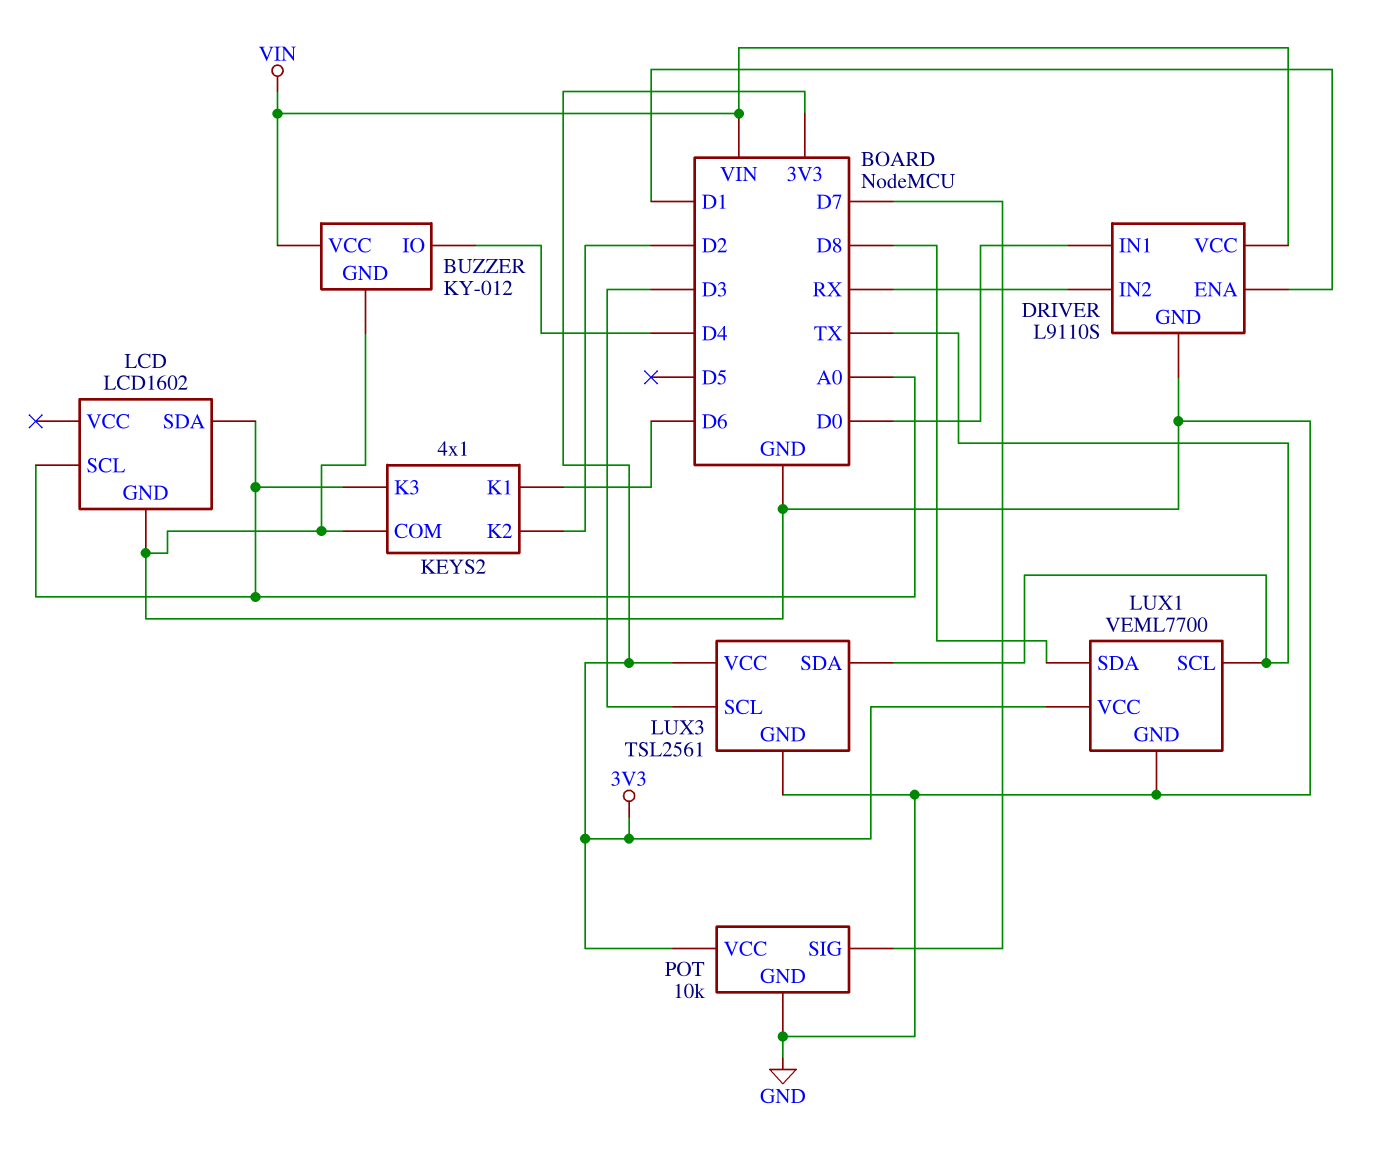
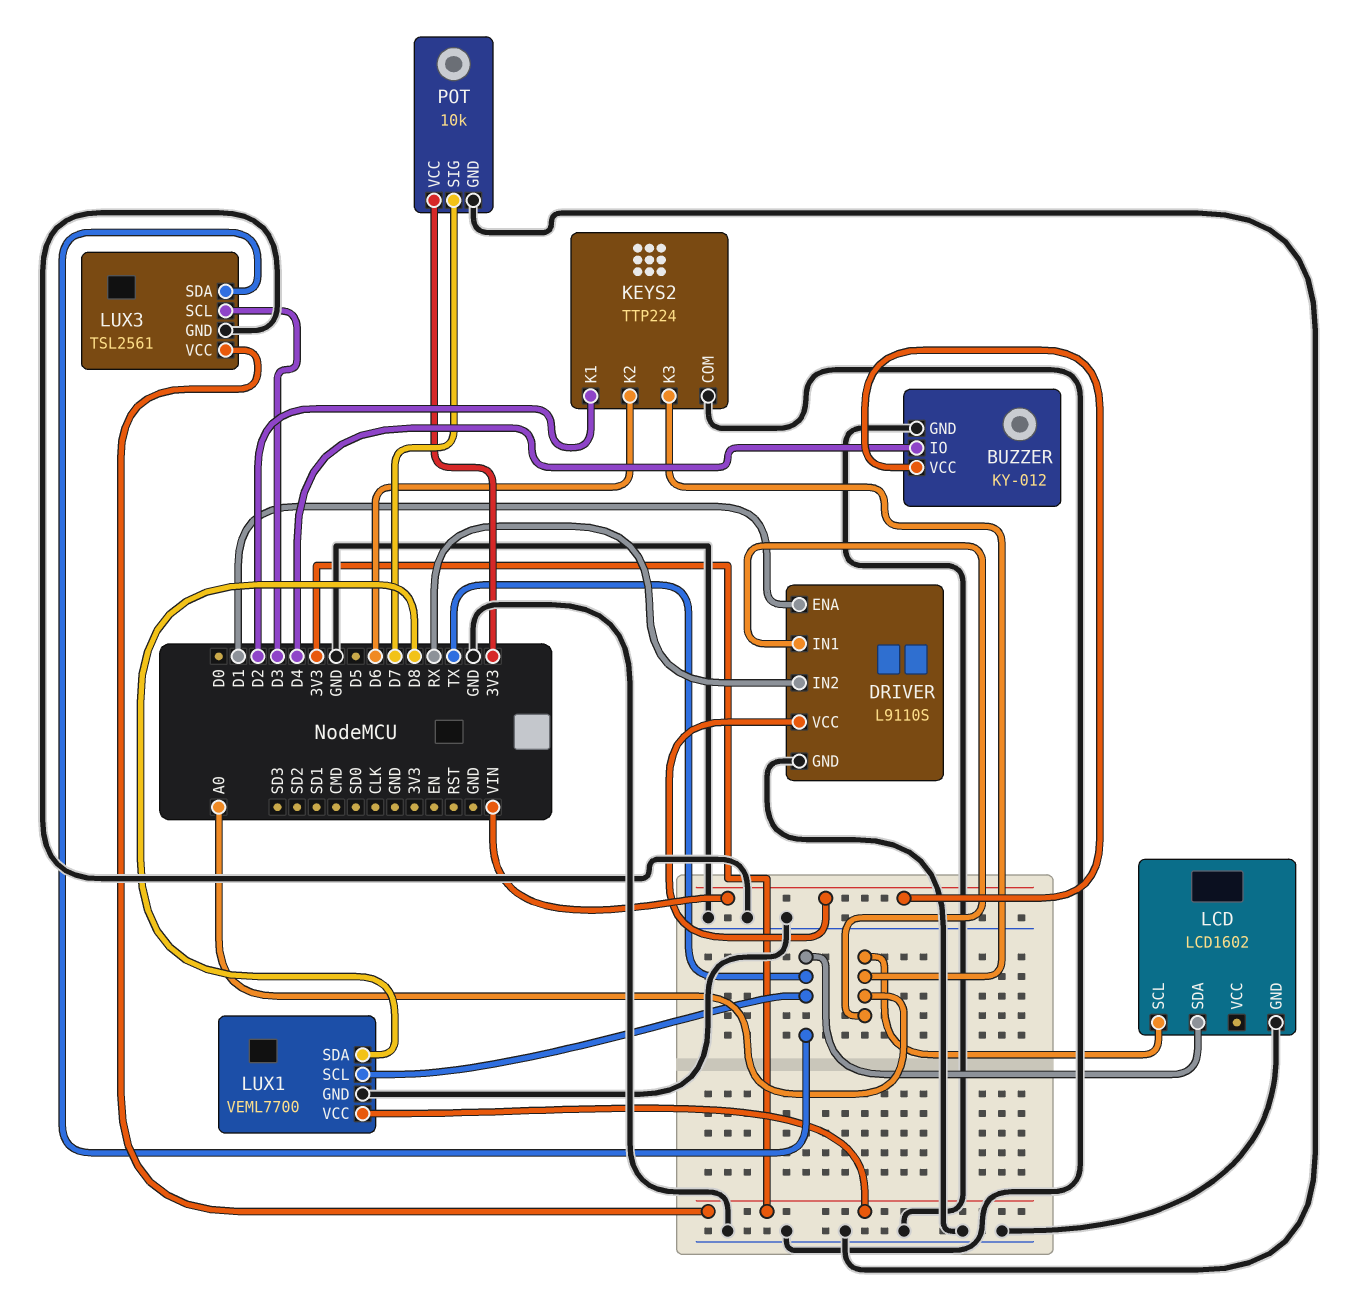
DRIVER pin IN1: D0 -> A0
KEYS2: 4x1 -> TTP224
KEYS2 pin K1: D6 -> D2
KEYS2 pin K2: D2 -> D6
LCD pin SDA: A0 -> TX

